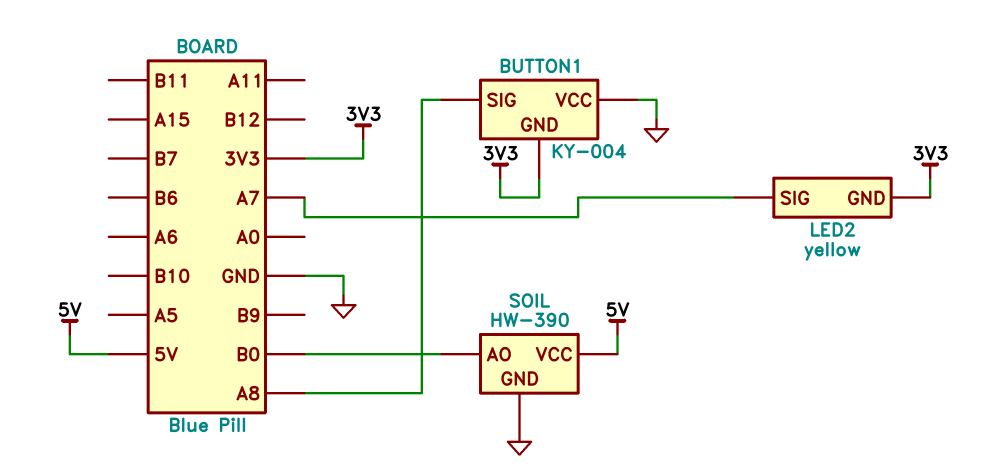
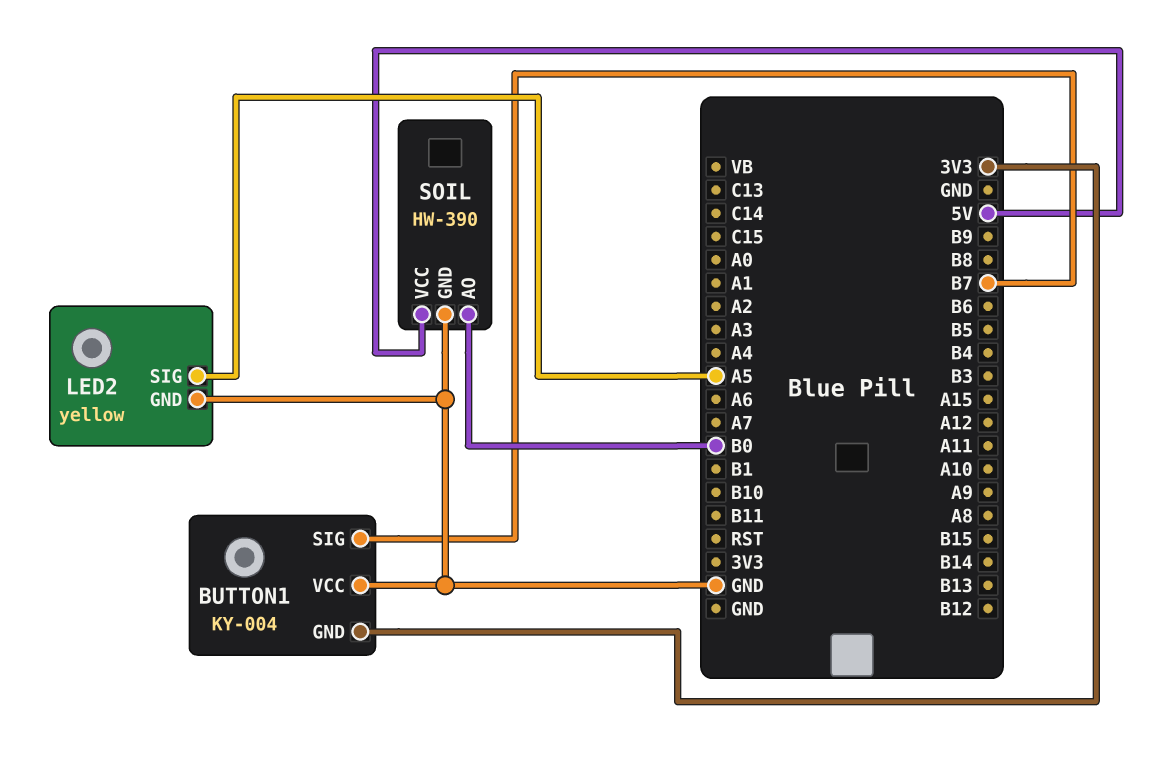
BUTTON1 pin SIG: A8 -> B7
LED2 pin GND: 3V3 -> GND
LED2 pin SIG: A7 -> A5

